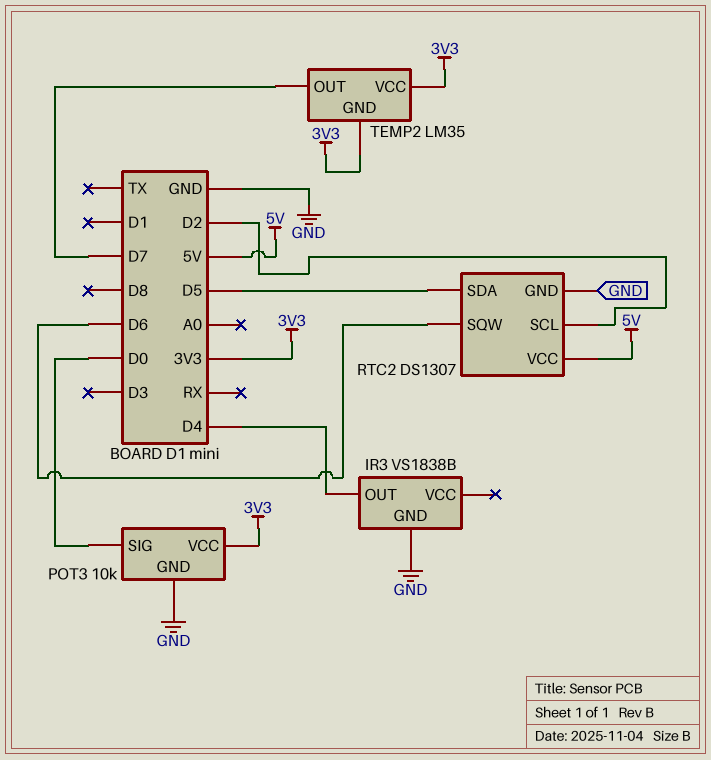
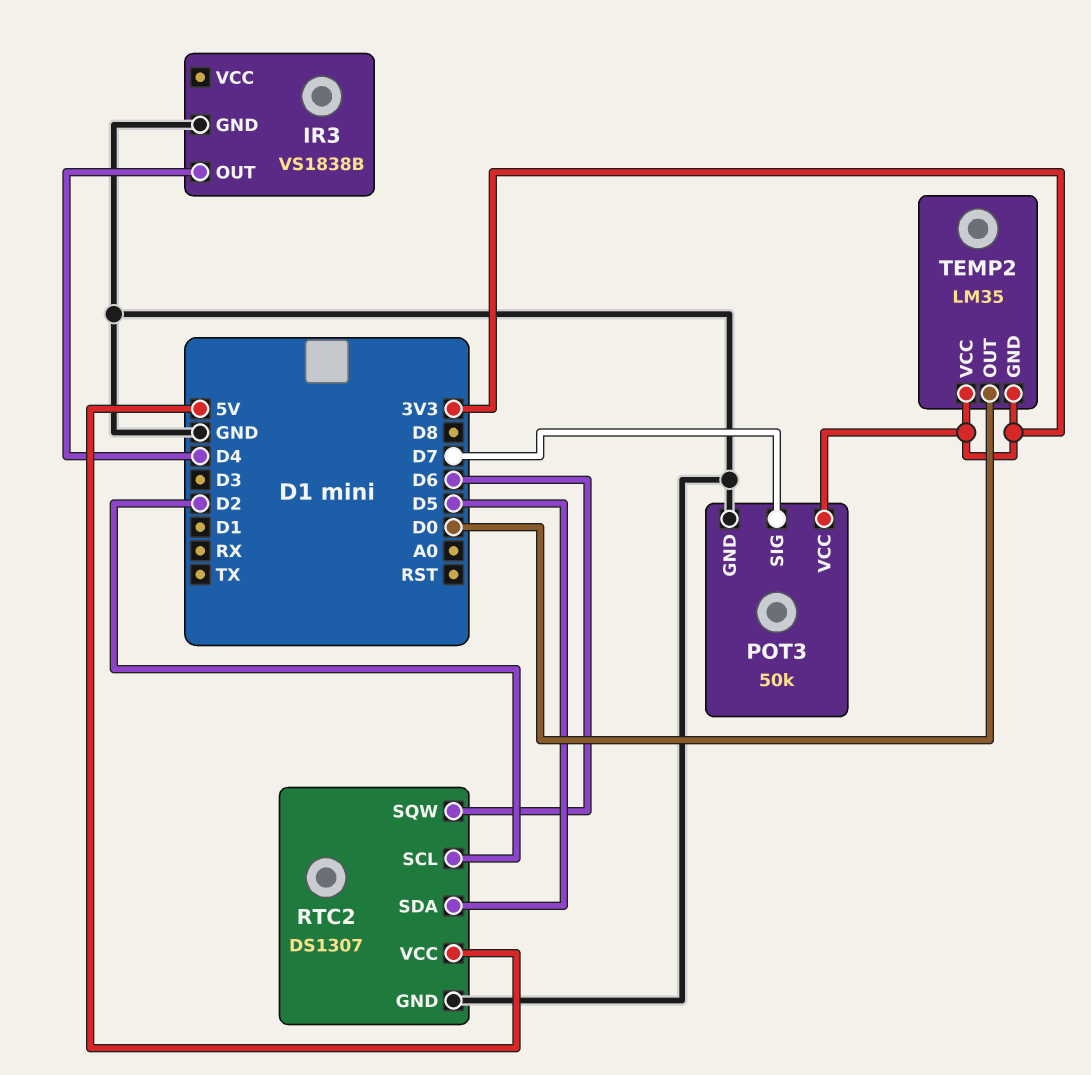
POT3: 10k -> 50k
POT3 pin SIG: D0 -> D7
TEMP2 pin OUT: D7 -> D0

